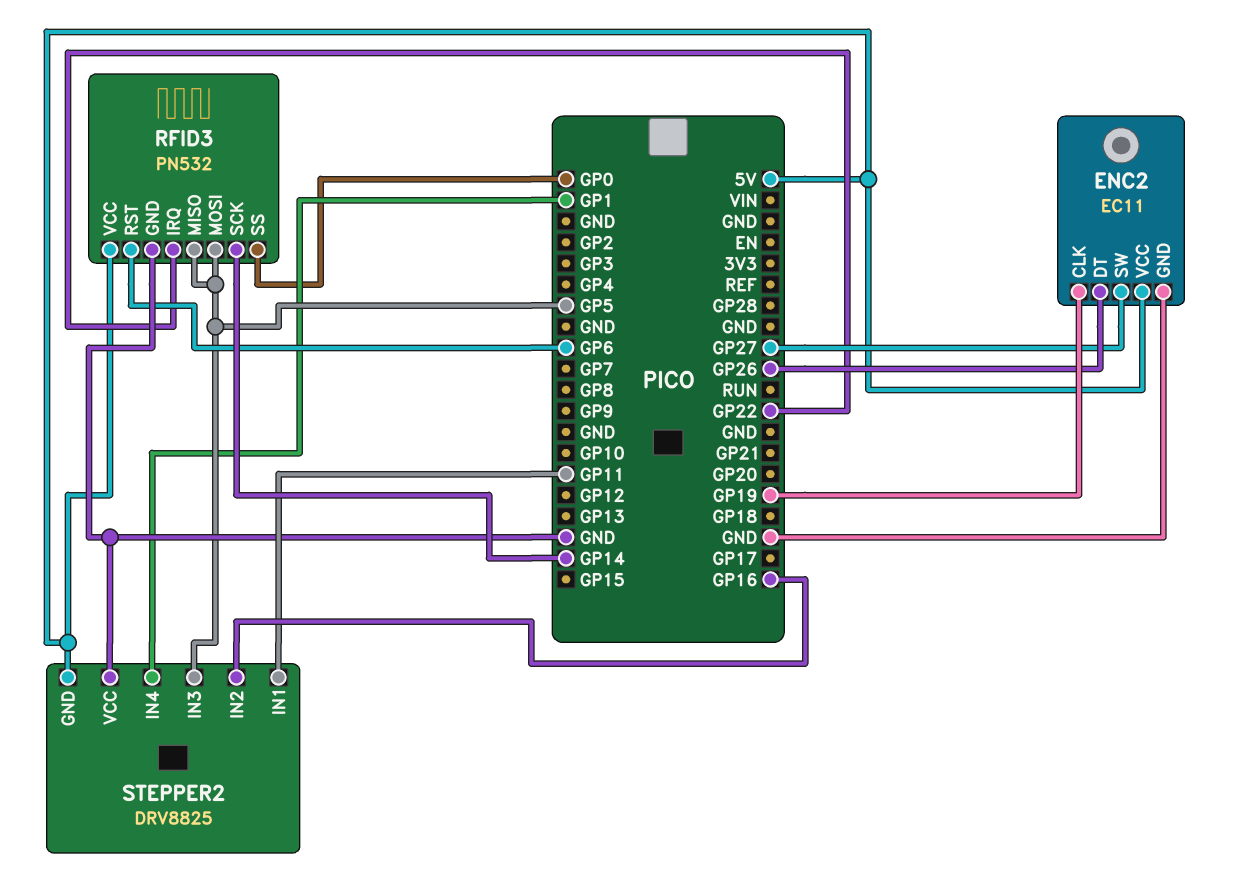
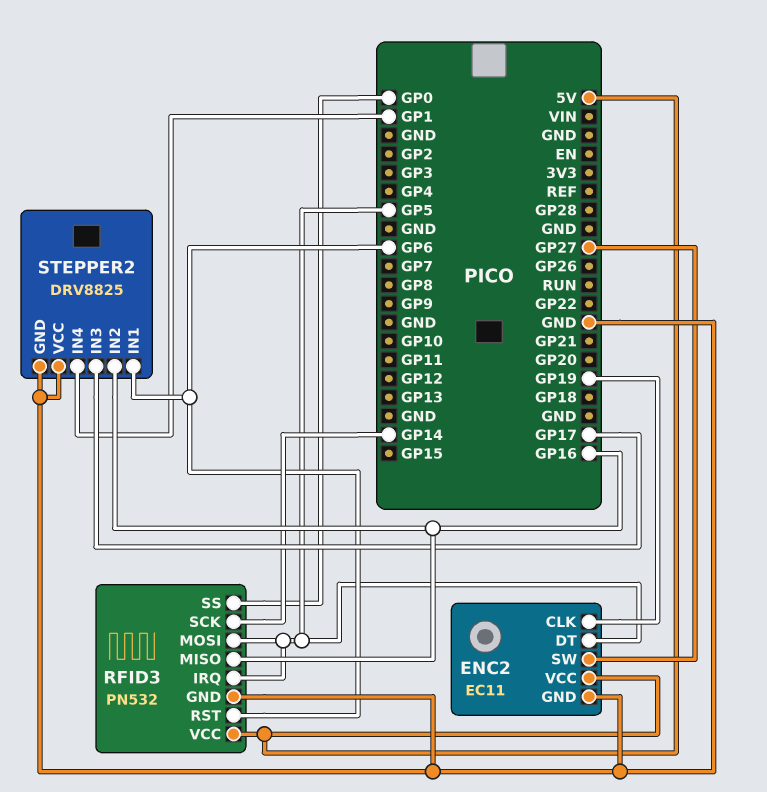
ENC2 pin DT: GP26 -> GP5
RFID3 pin IRQ: GP22 -> GP5
RFID3 pin MISO: GP5 -> GP16
STEPPER2 pin GND: 5V -> GND
STEPPER2 pin IN1: GP11 -> GP6
STEPPER2 pin IN3: GP5 -> GP17

